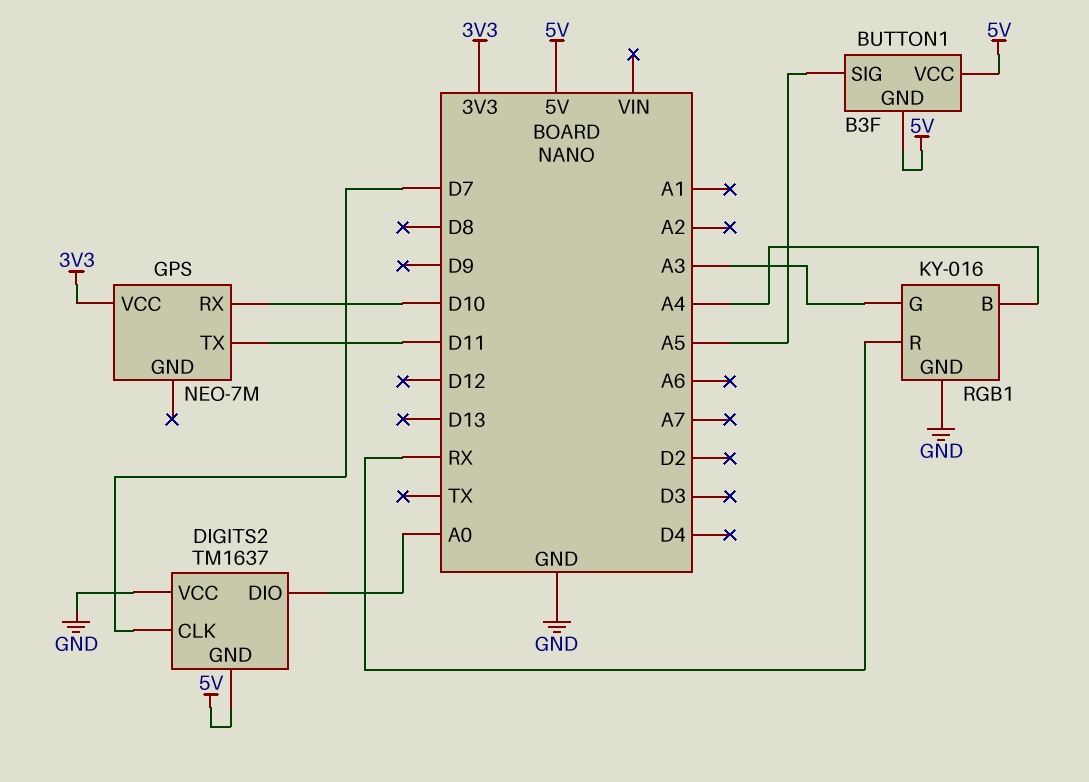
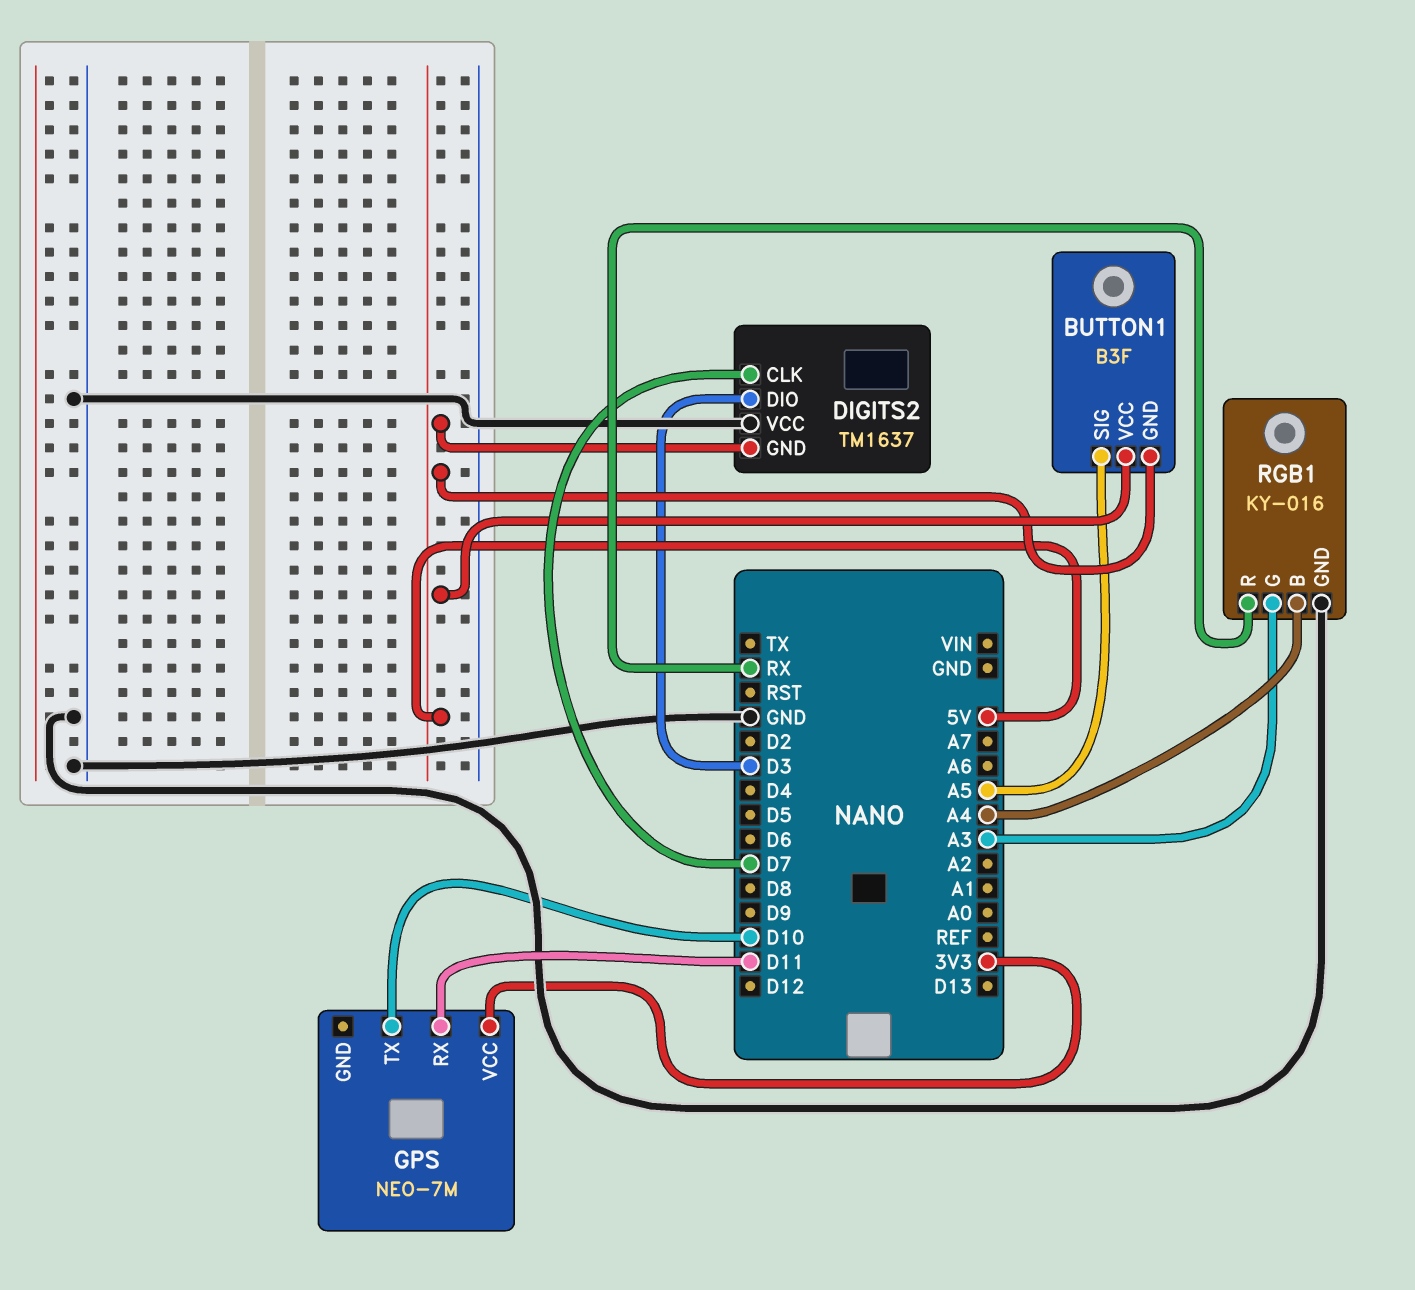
DIGITS2 pin DIO: A0 -> D3
GPS pin RX: D10 -> D11
GPS pin TX: D11 -> D10

